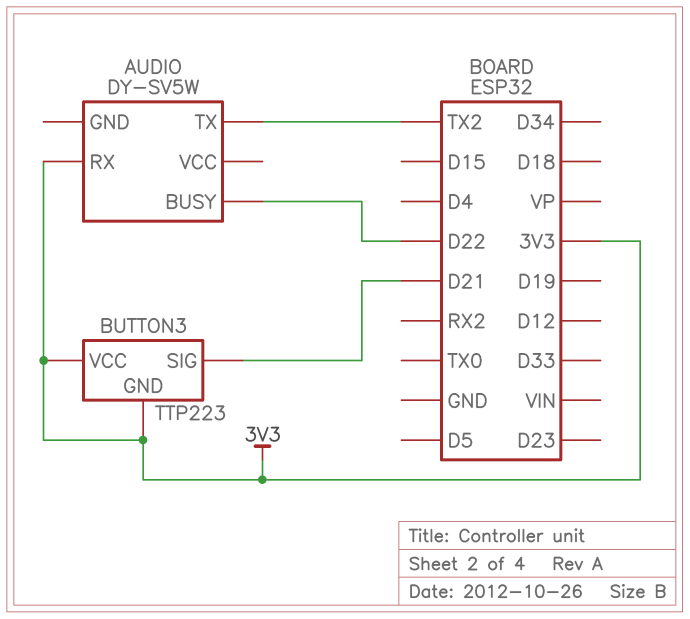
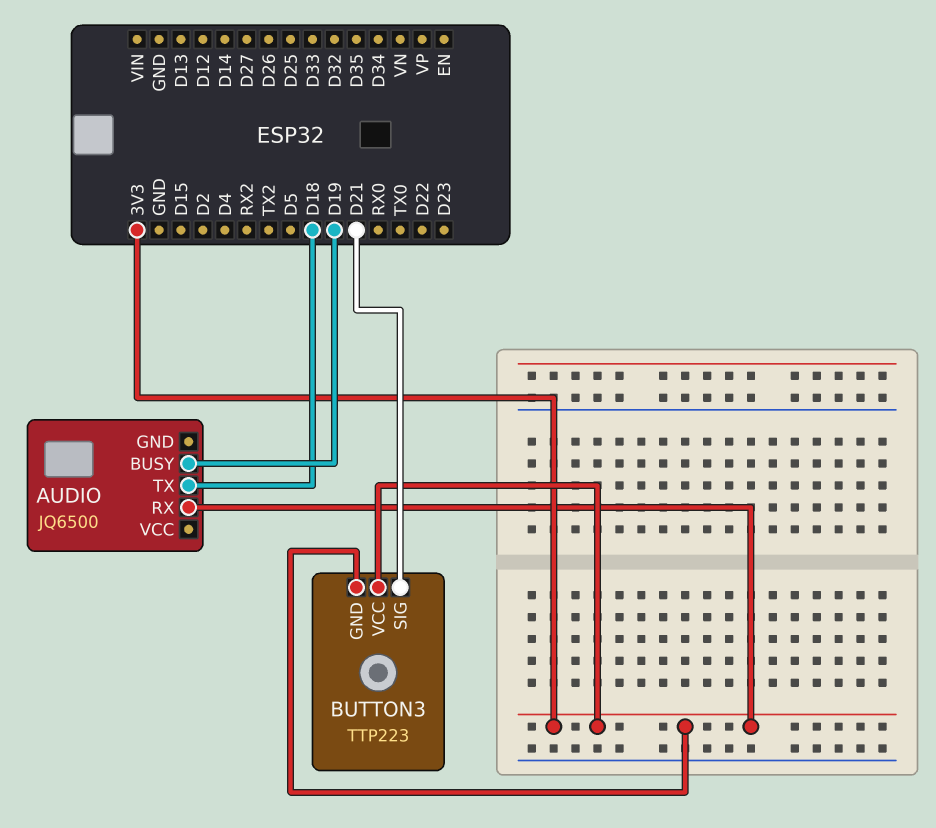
AUDIO: DY-SV5W -> JQ6500
AUDIO pin BUSY: D22 -> D19
AUDIO pin TX: TX2 -> D18

